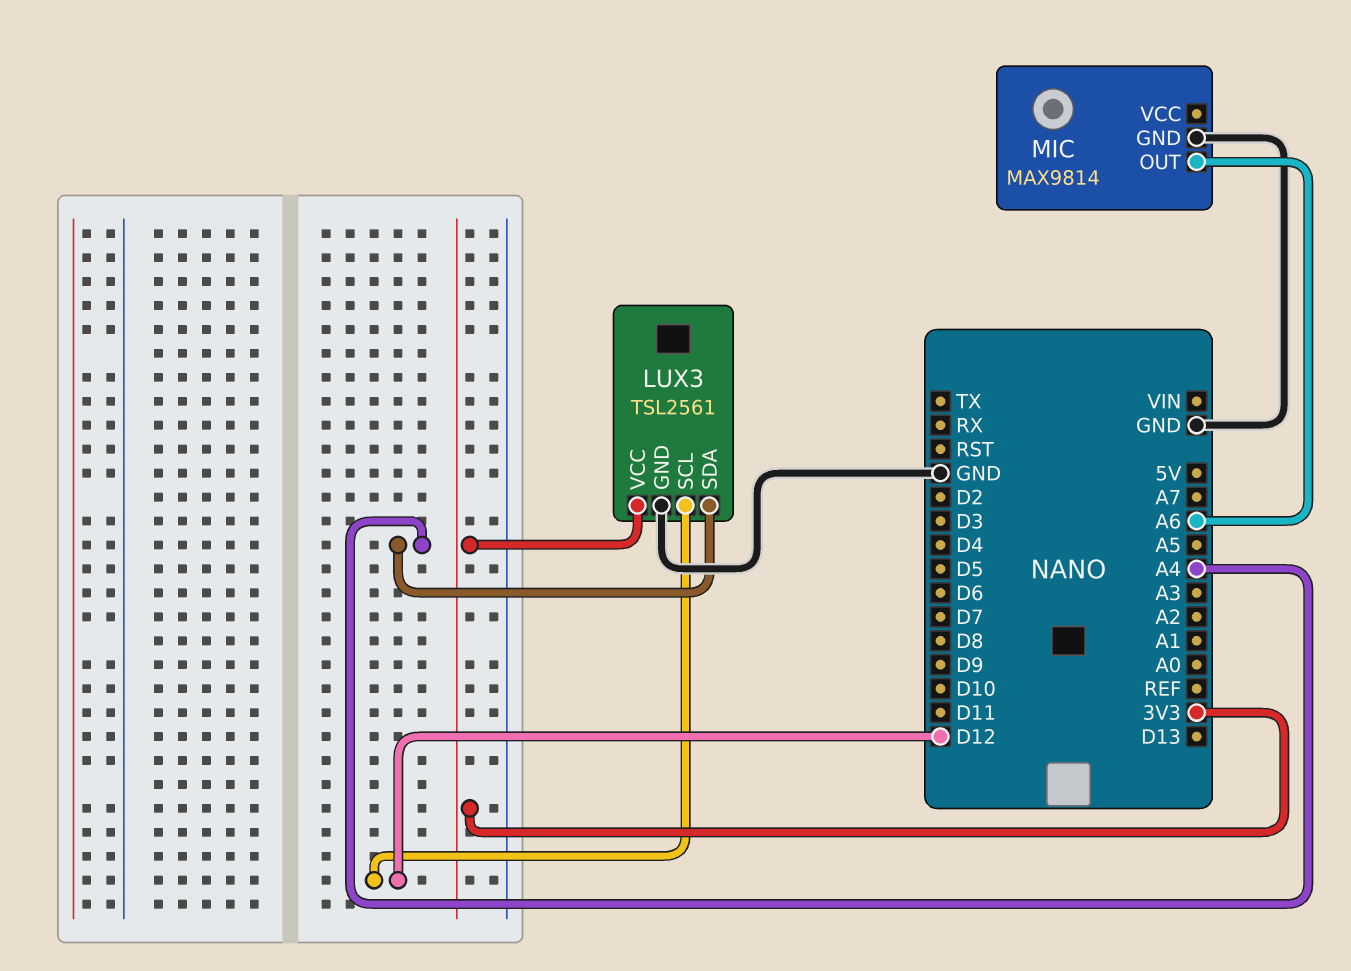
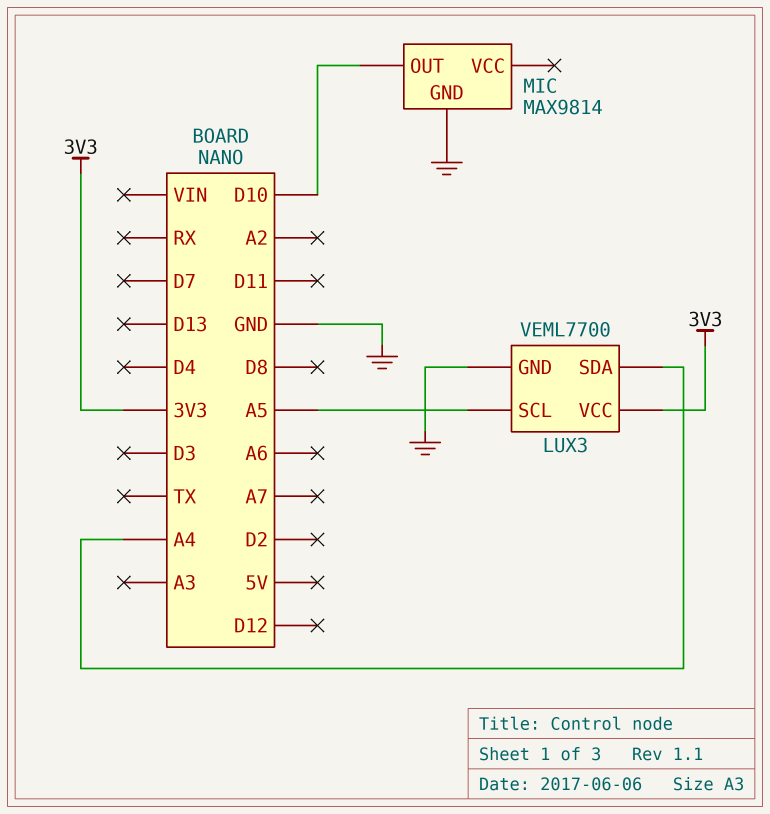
LUX3: TSL2561 -> VEML7700
LUX3 pin SCL: D12 -> A5
MIC pin OUT: A6 -> D10

